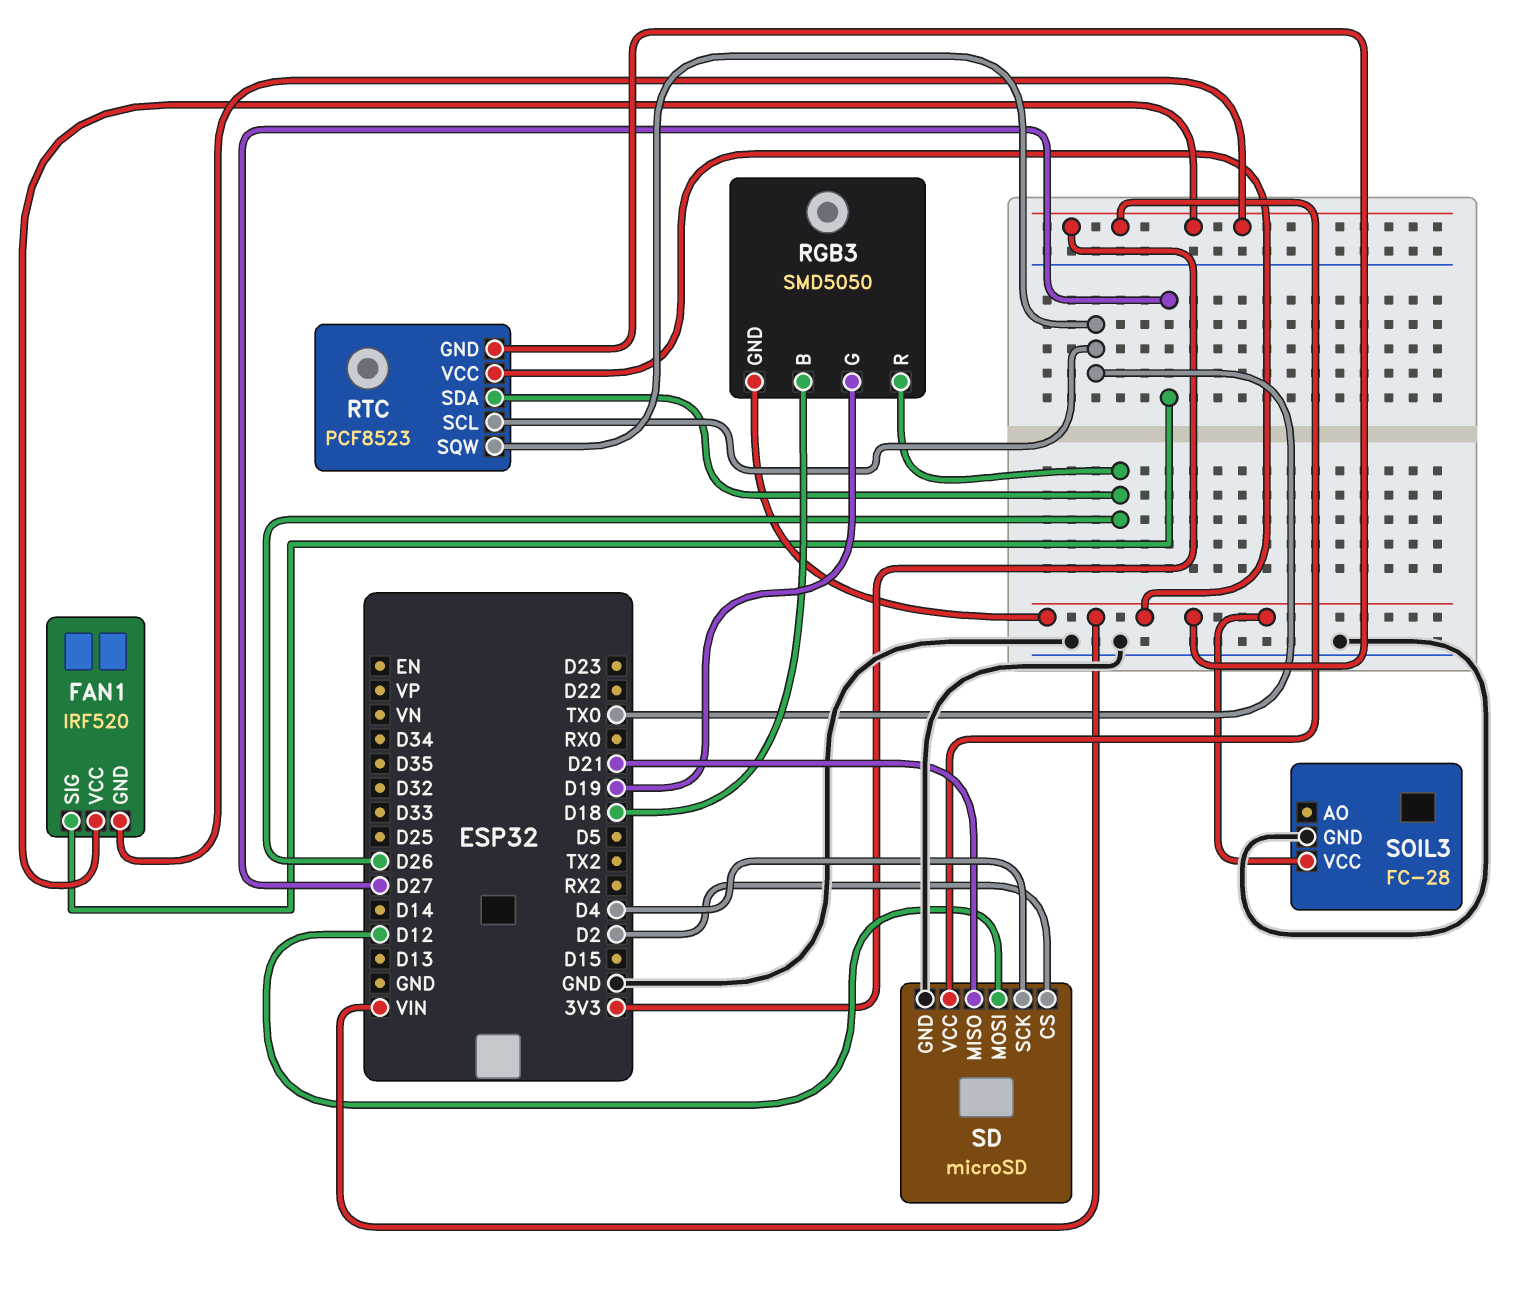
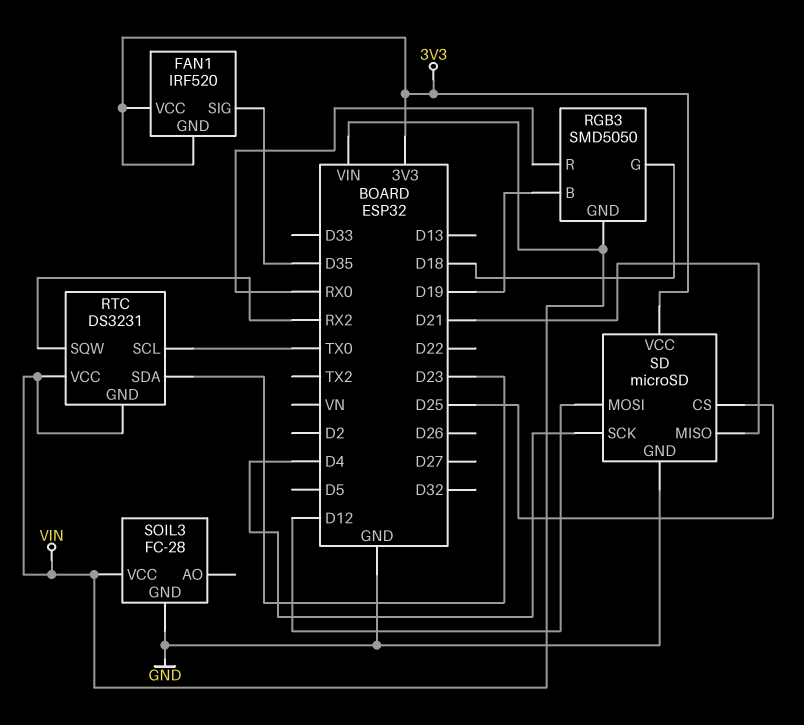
FAN1 pin SIG: D27 -> D35
RGB3 pin B: D18 -> D19
RGB3 pin G: D19 -> D18
RGB3 pin R: D26 -> RX0
RTC: PCF8523 -> DS3231
RTC pin SDA: D26 -> D23
RTC pin SQW: TX0 -> RX2
SD pin CS: D2 -> D25

